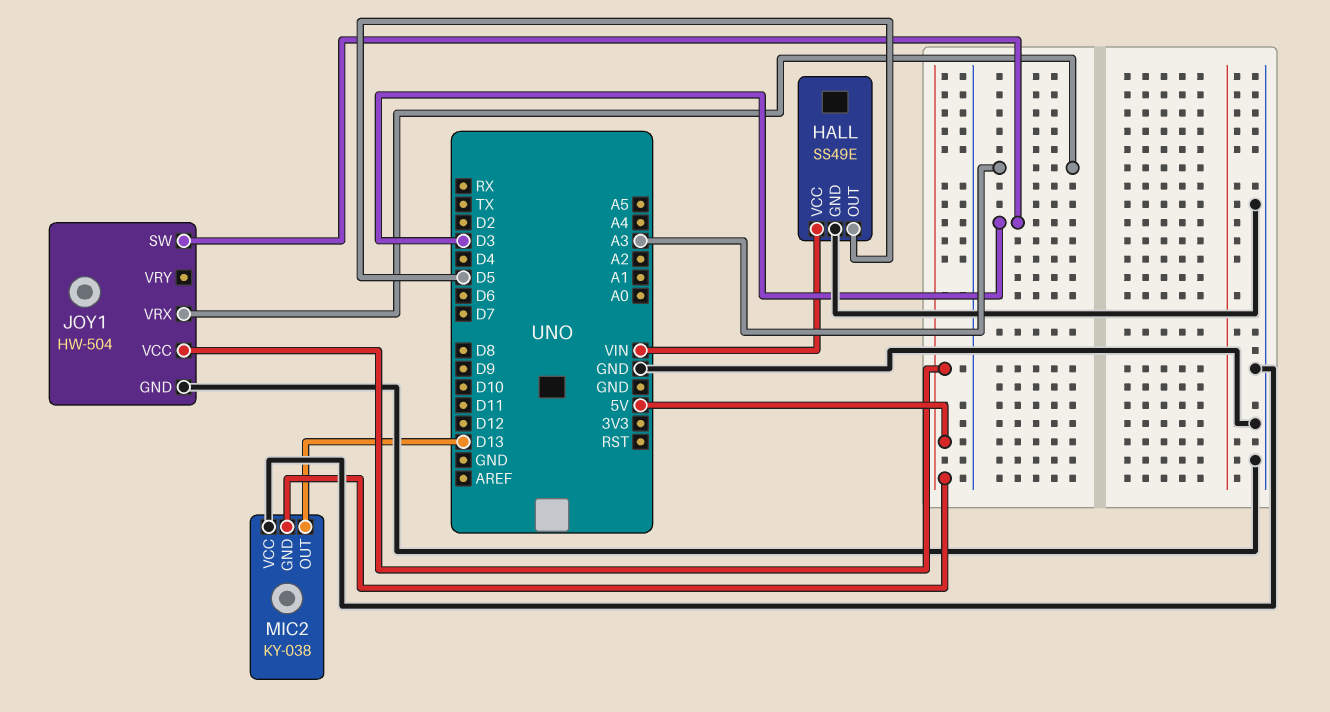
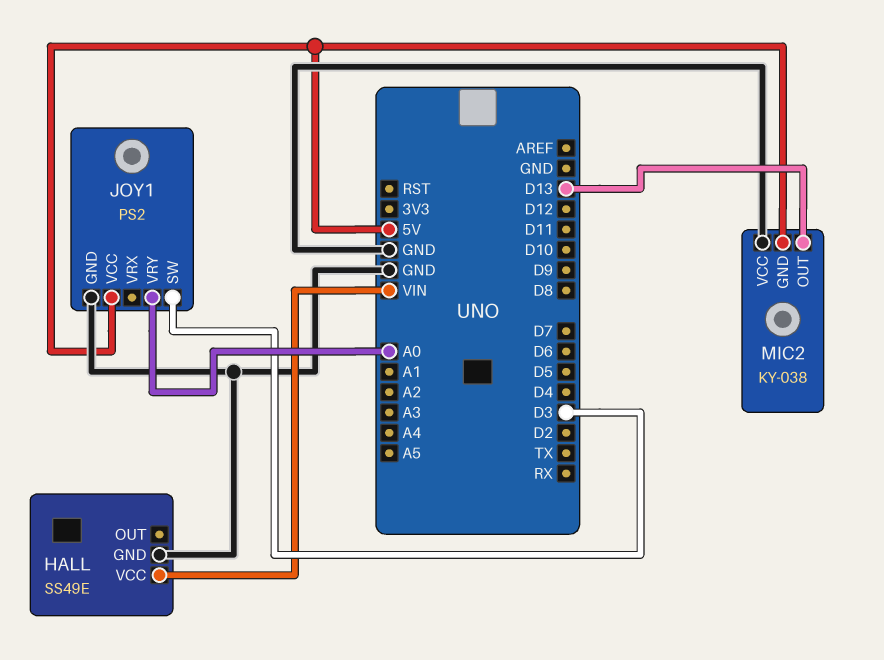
HALL pin OUT: D5 -> none
JOY1: HW-504 -> PS2
JOY1 pin VRX: A3 -> none
JOY1 pin VRY: none -> A0

